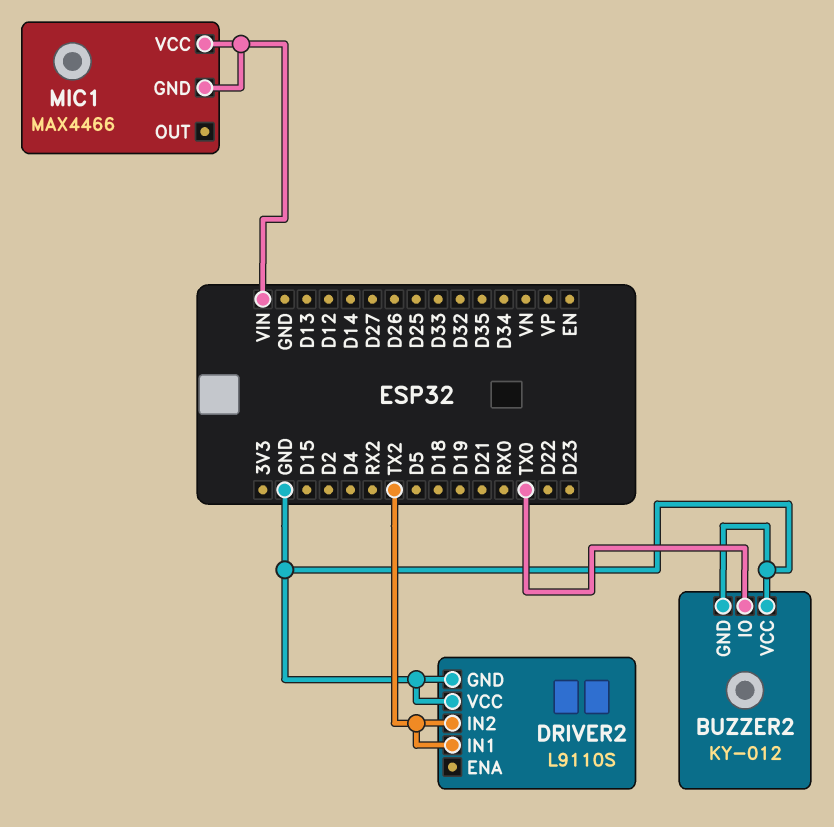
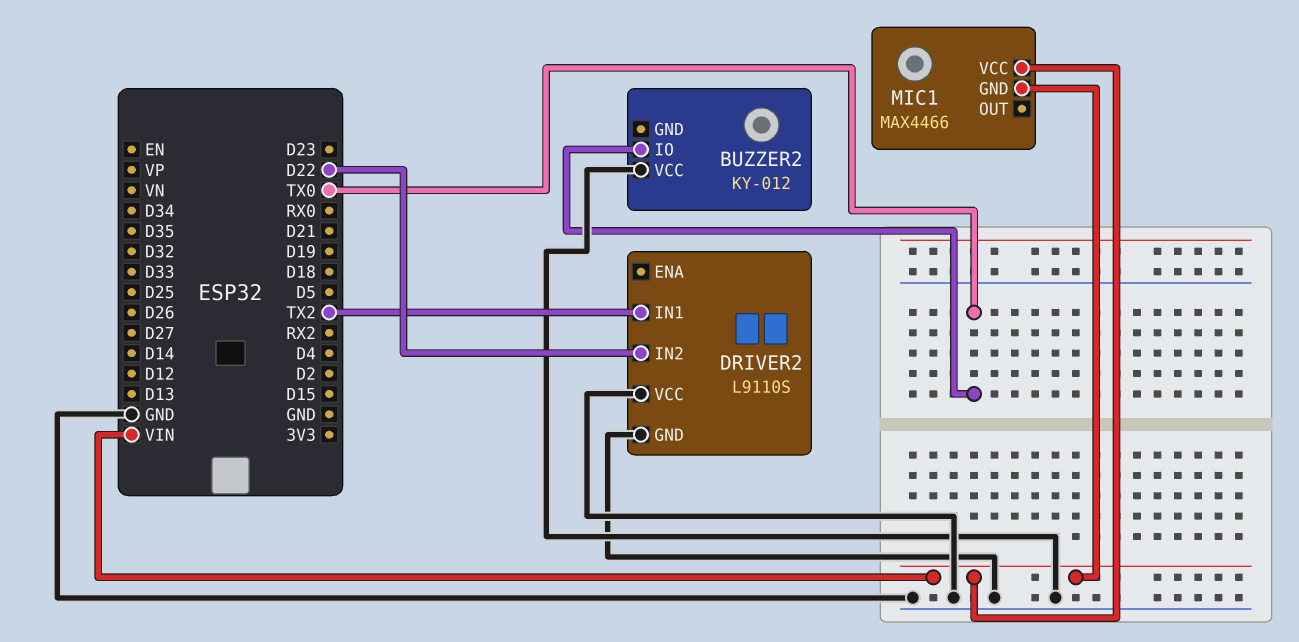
BUZZER2 pin GND: GND -> none
DRIVER2 pin IN2: TX2 -> D22

